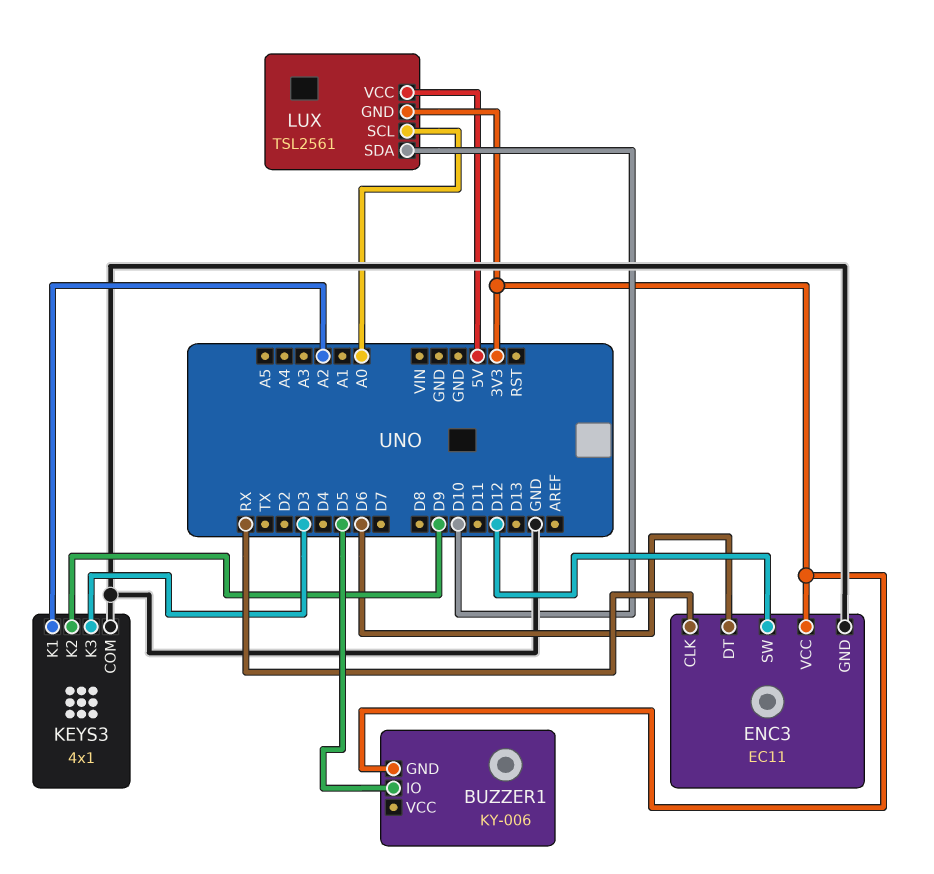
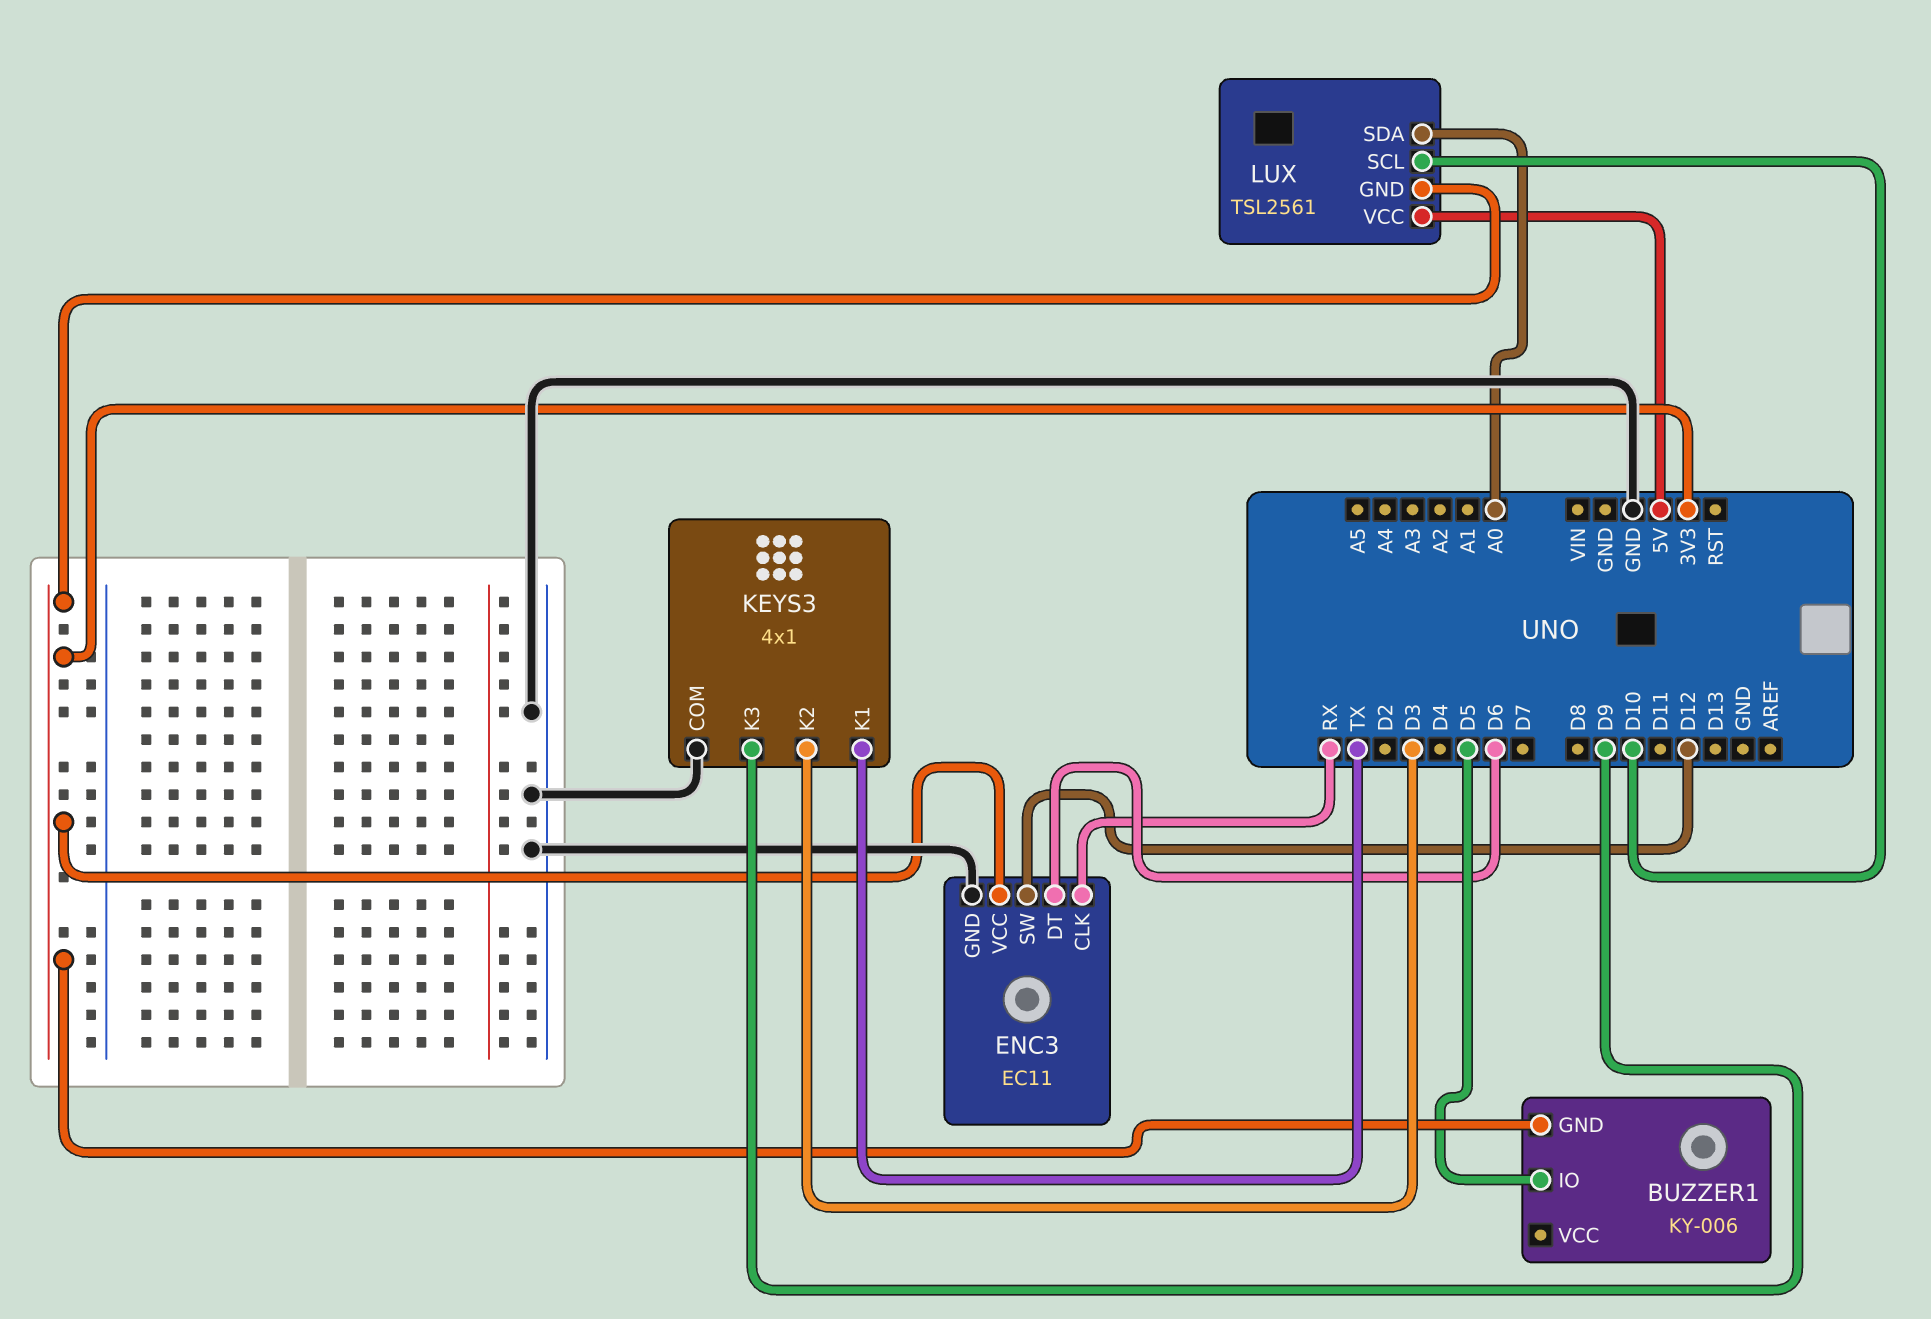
KEYS3 pin K1: A2 -> TX
KEYS3 pin K2: D9 -> D3
KEYS3 pin K3: D3 -> D9
LUX pin SCL: A0 -> D10
LUX pin SDA: D10 -> A0

